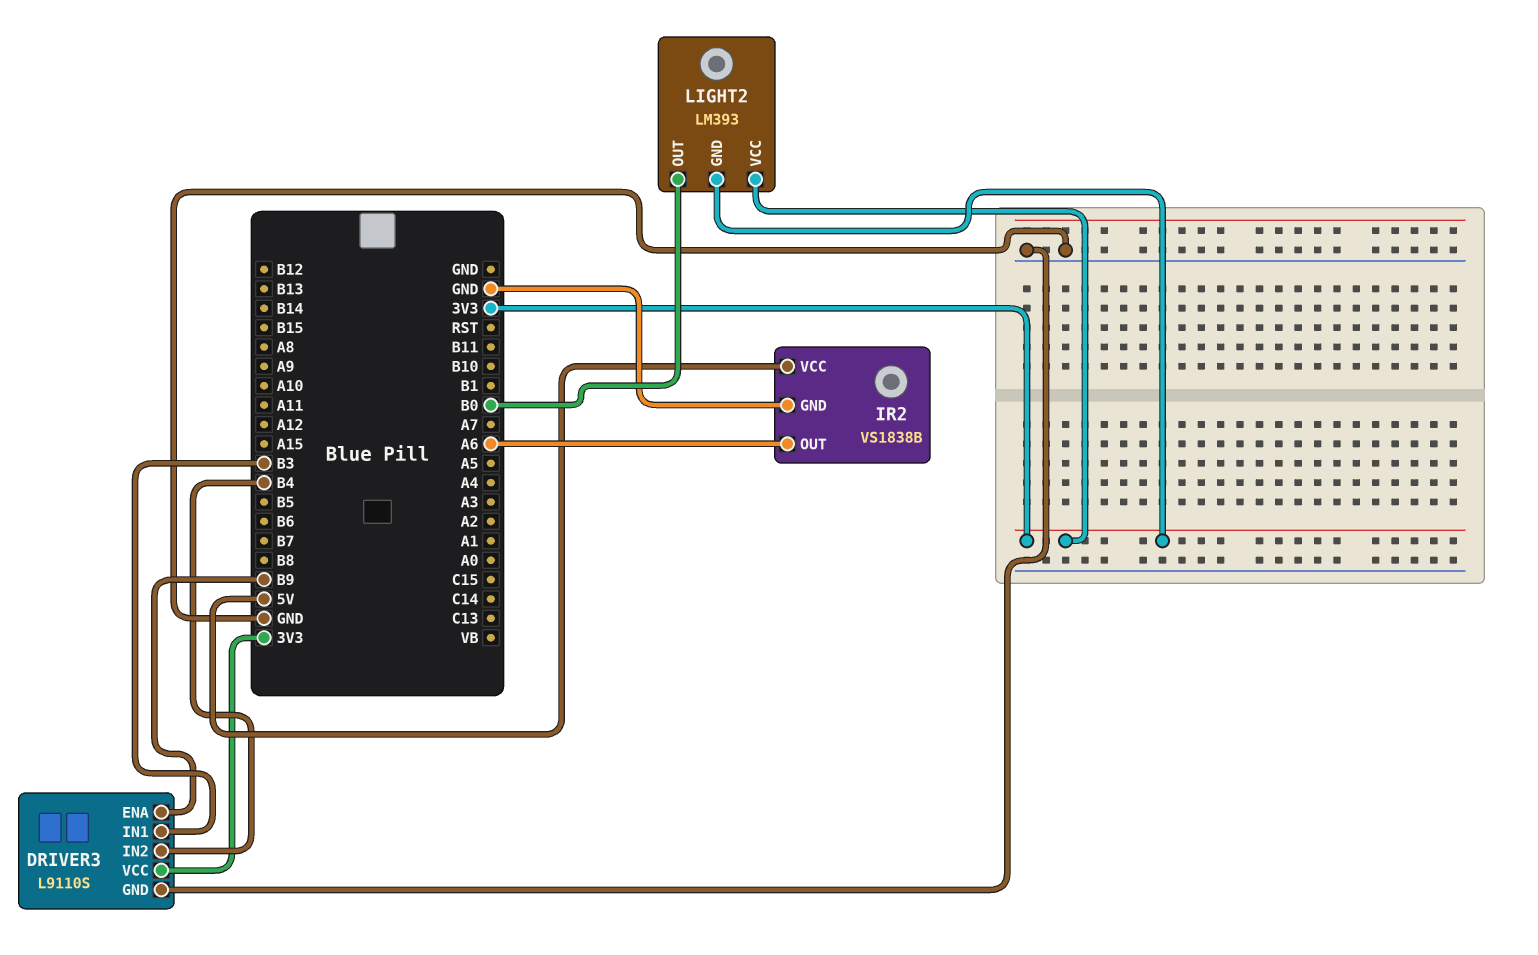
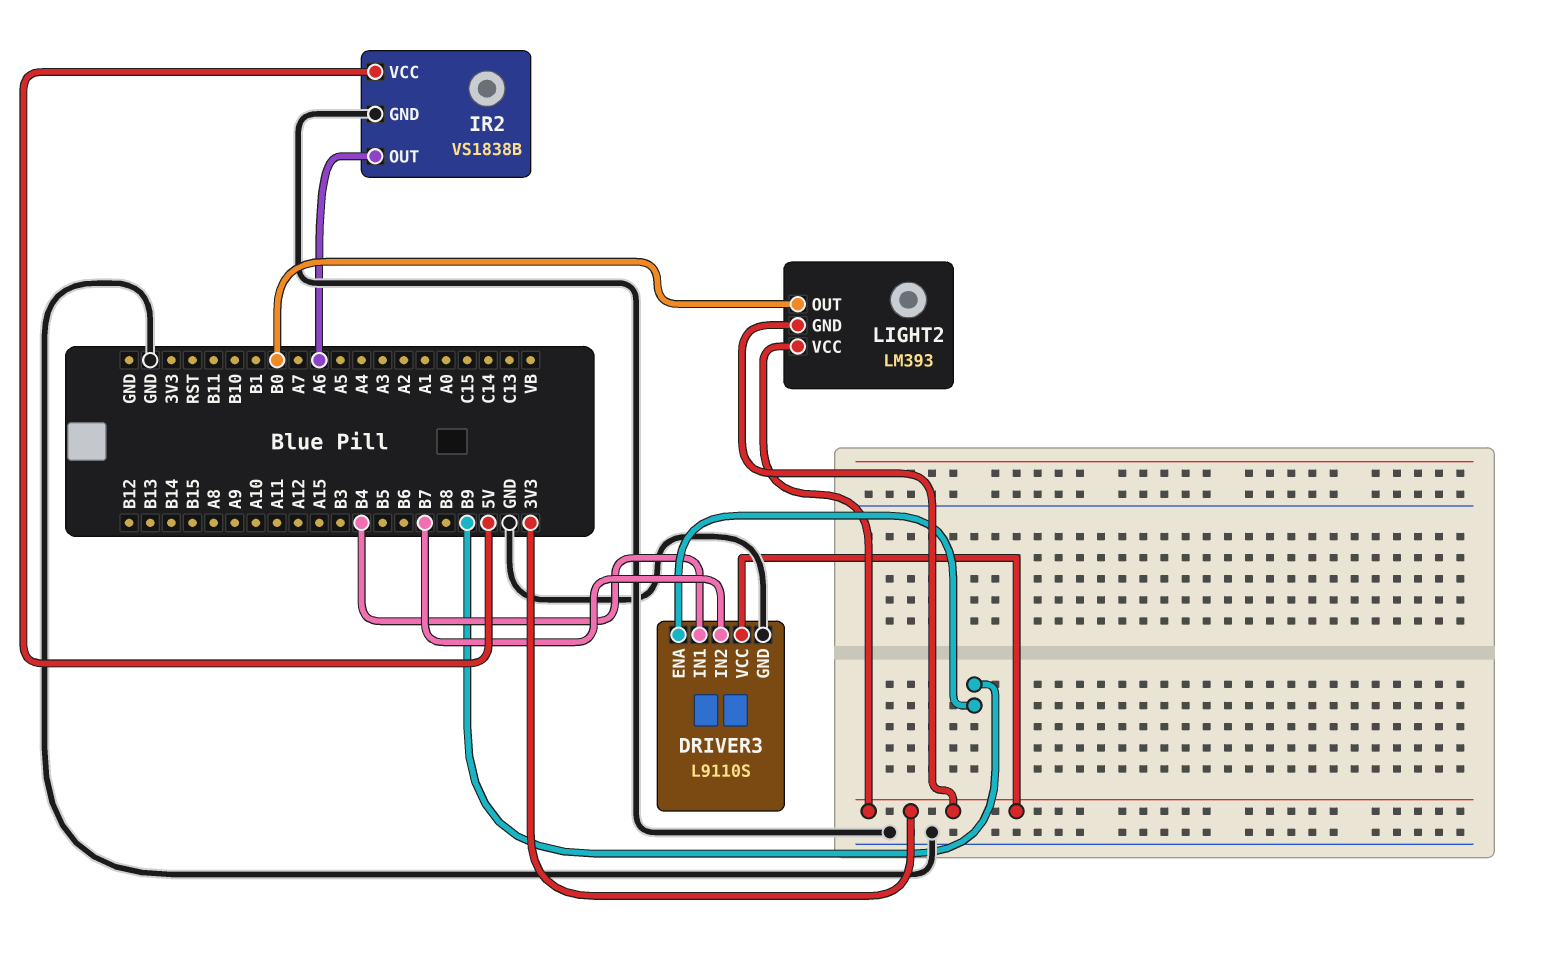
DRIVER3 pin IN1: B3 -> B4
DRIVER3 pin IN2: B4 -> B7

